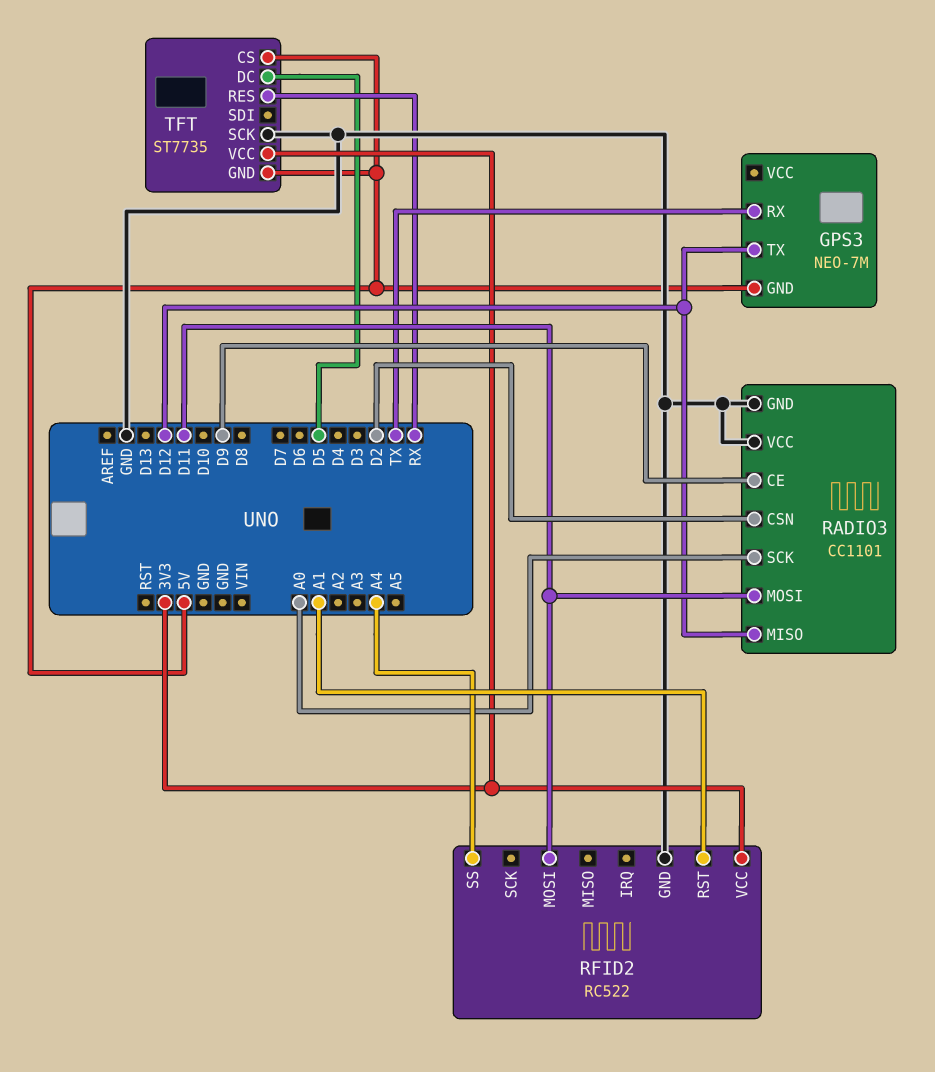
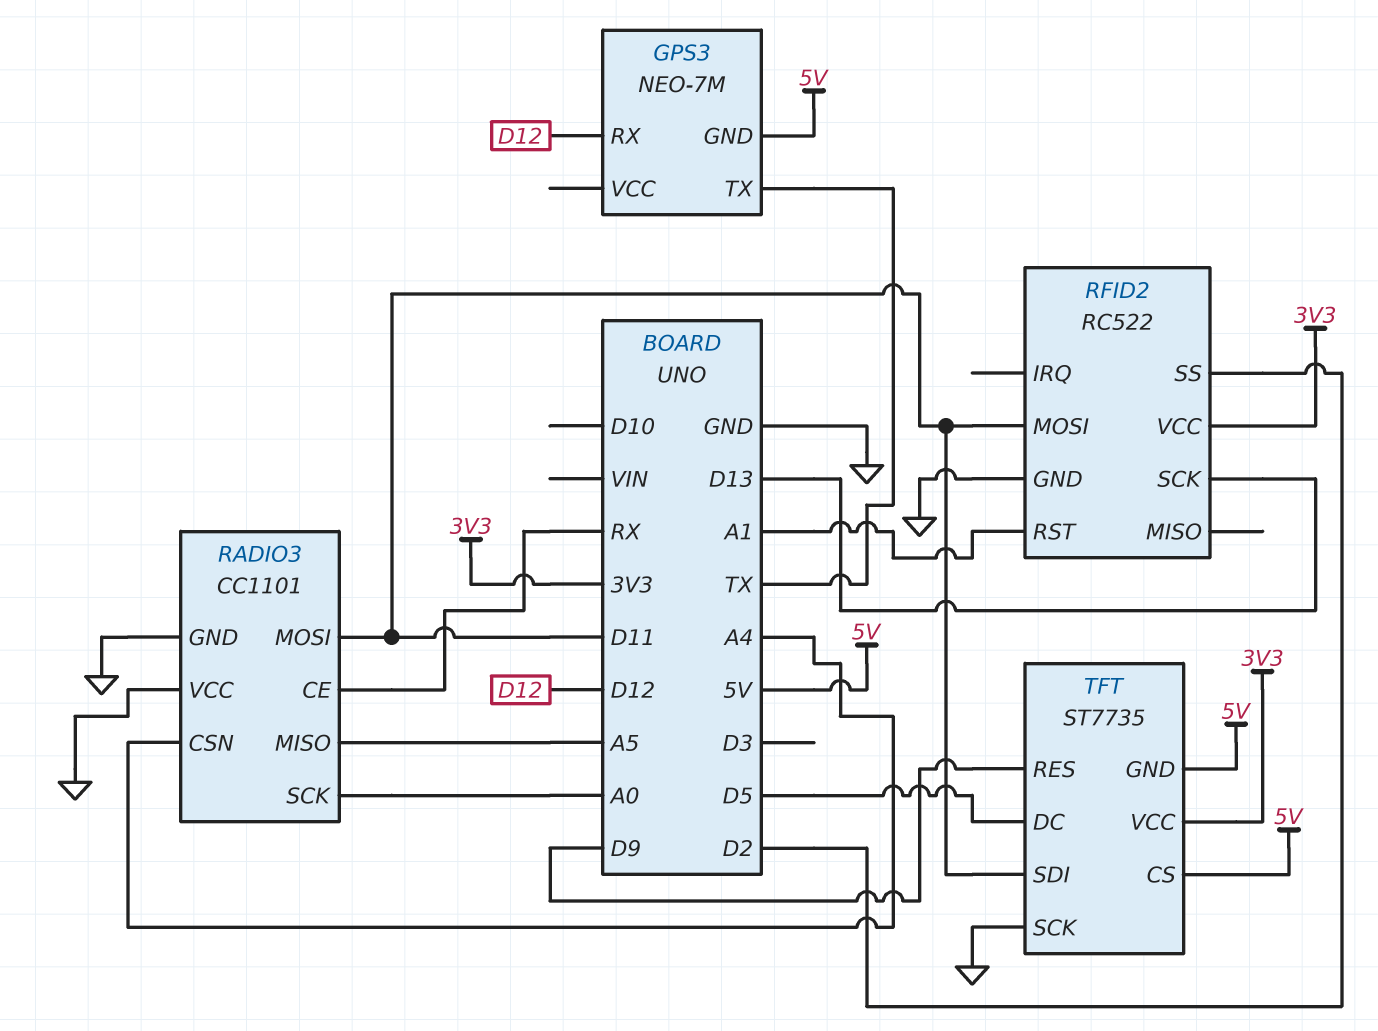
GPS3 pin RX: TX -> D12
GPS3 pin TX: D12 -> TX
RADIO3 pin CE: D9 -> RX
RADIO3 pin CSN: D2 -> A4
RADIO3 pin MISO: D12 -> A5
RFID2 pin SCK: none -> D13
RFID2 pin SS: A4 -> D2
TFT pin RES: RX -> D9
TFT pin SDI: none -> D11

